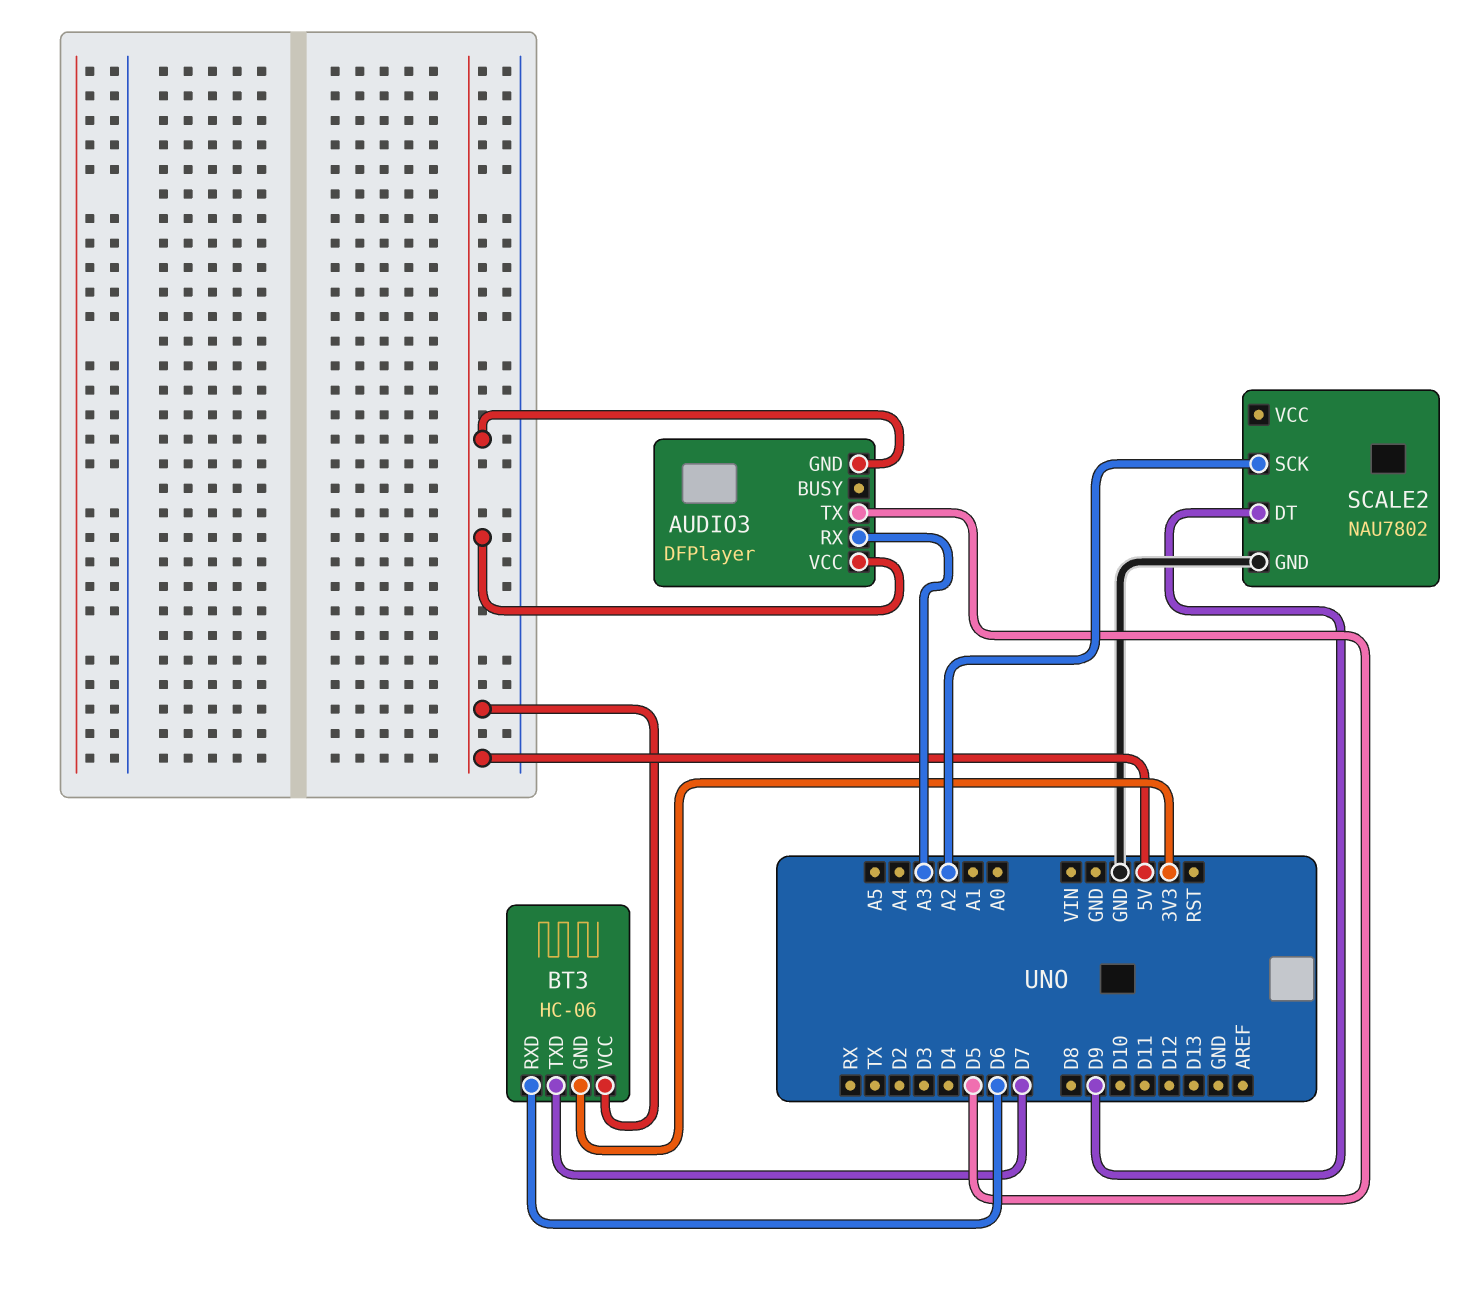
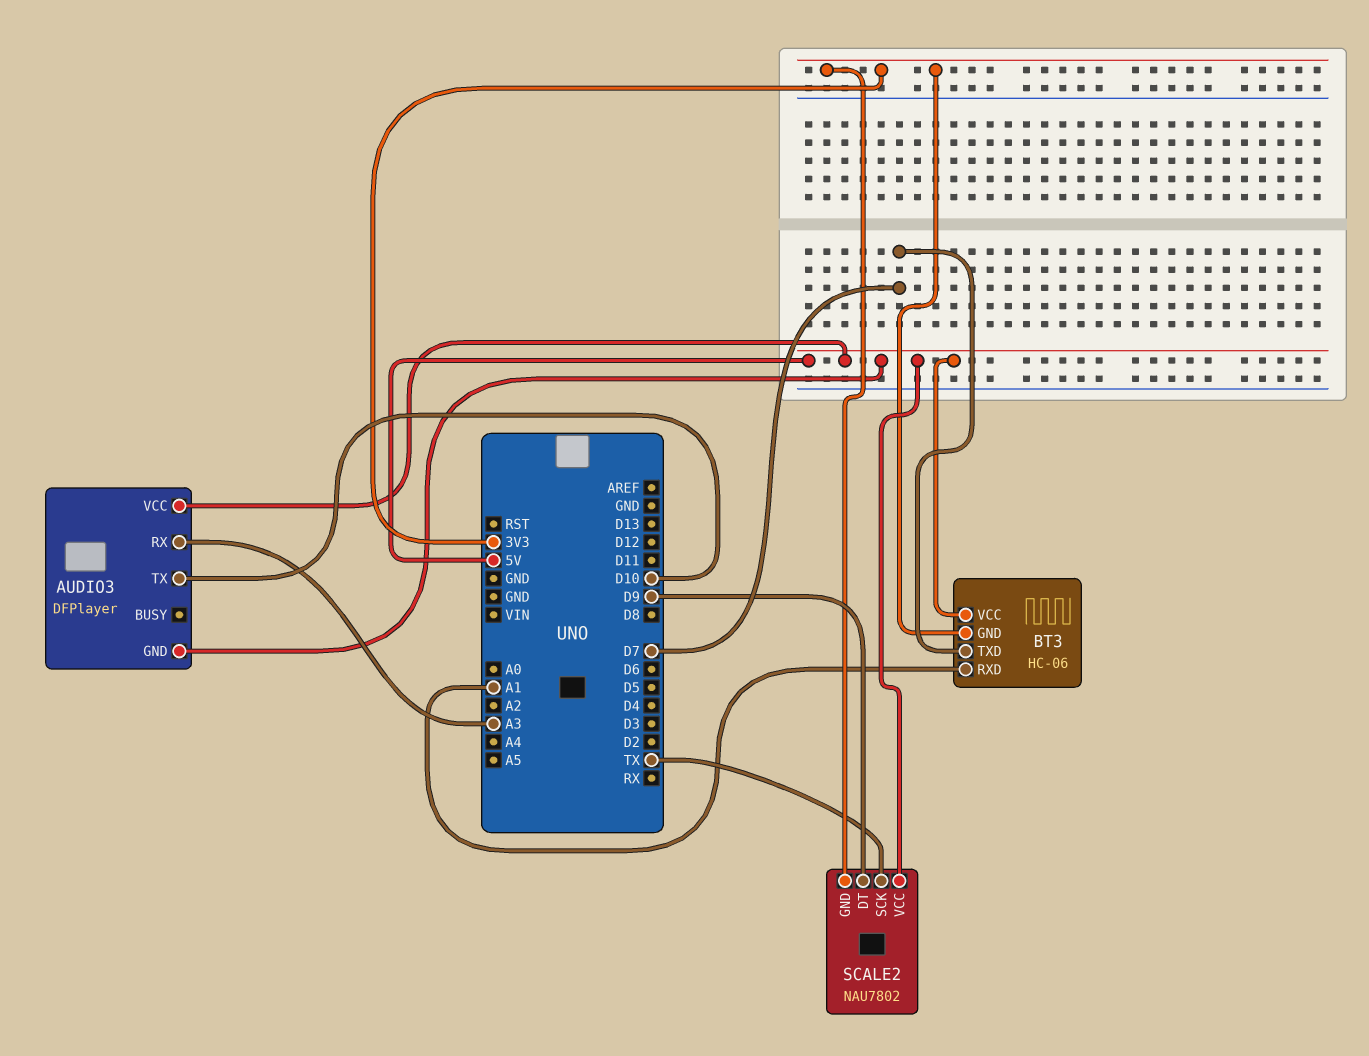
AUDIO3 pin TX: D5 -> D10
BT3 pin RXD: D6 -> A1
SCALE2 pin GND: GND -> 3V3
SCALE2 pin SCK: A2 -> TX
SCALE2 pin VCC: none -> 5V

